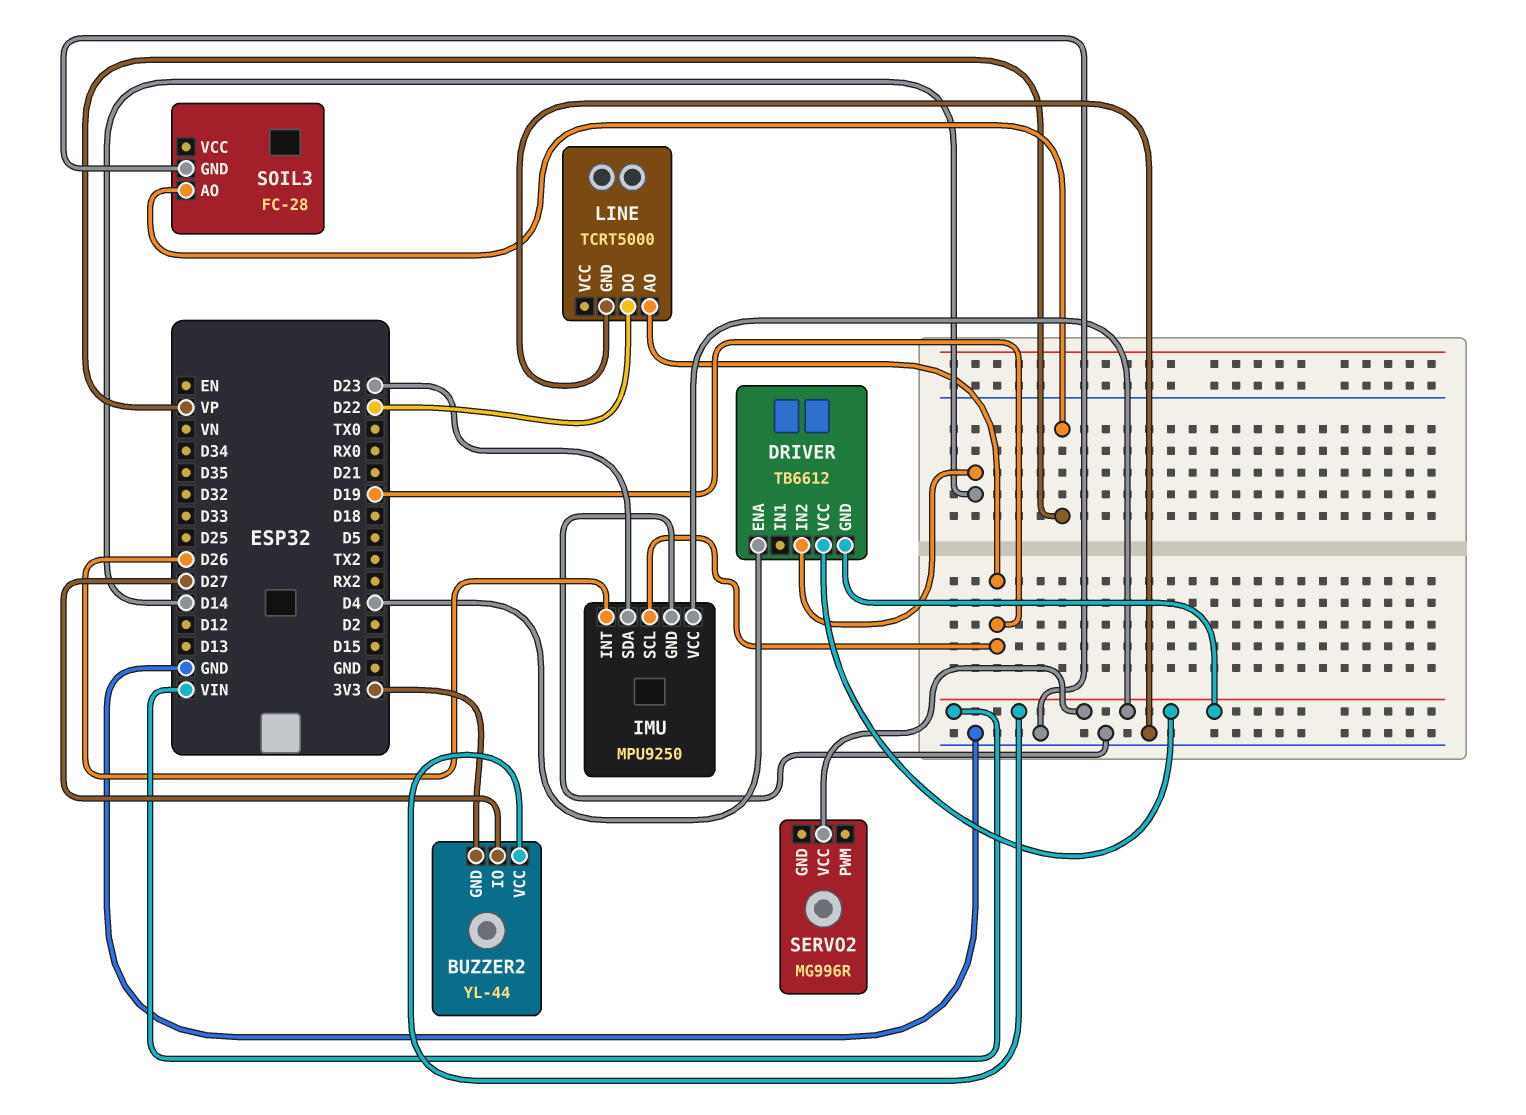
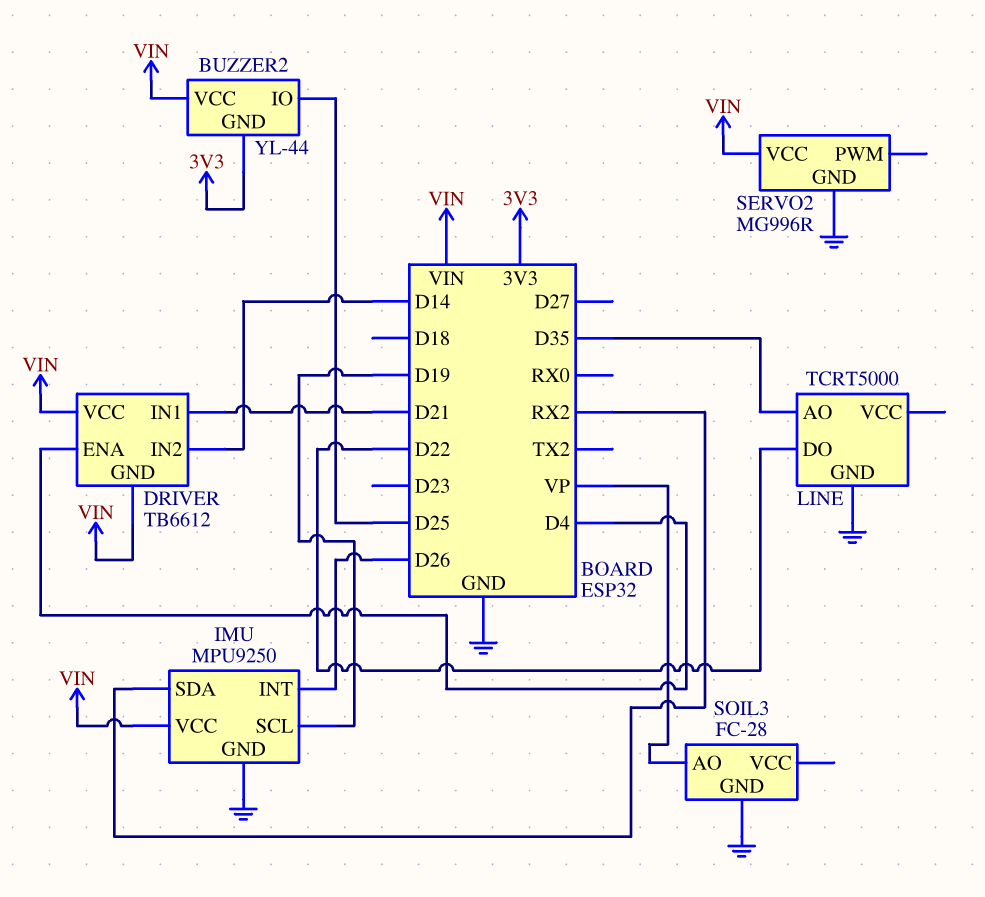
BUZZER2 pin IO: D27 -> D25
DRIVER pin IN1: none -> D21
IMU pin SDA: D23 -> RX2
LINE pin AO: D19 -> D35
SERVO2 pin GND: none -> GND

